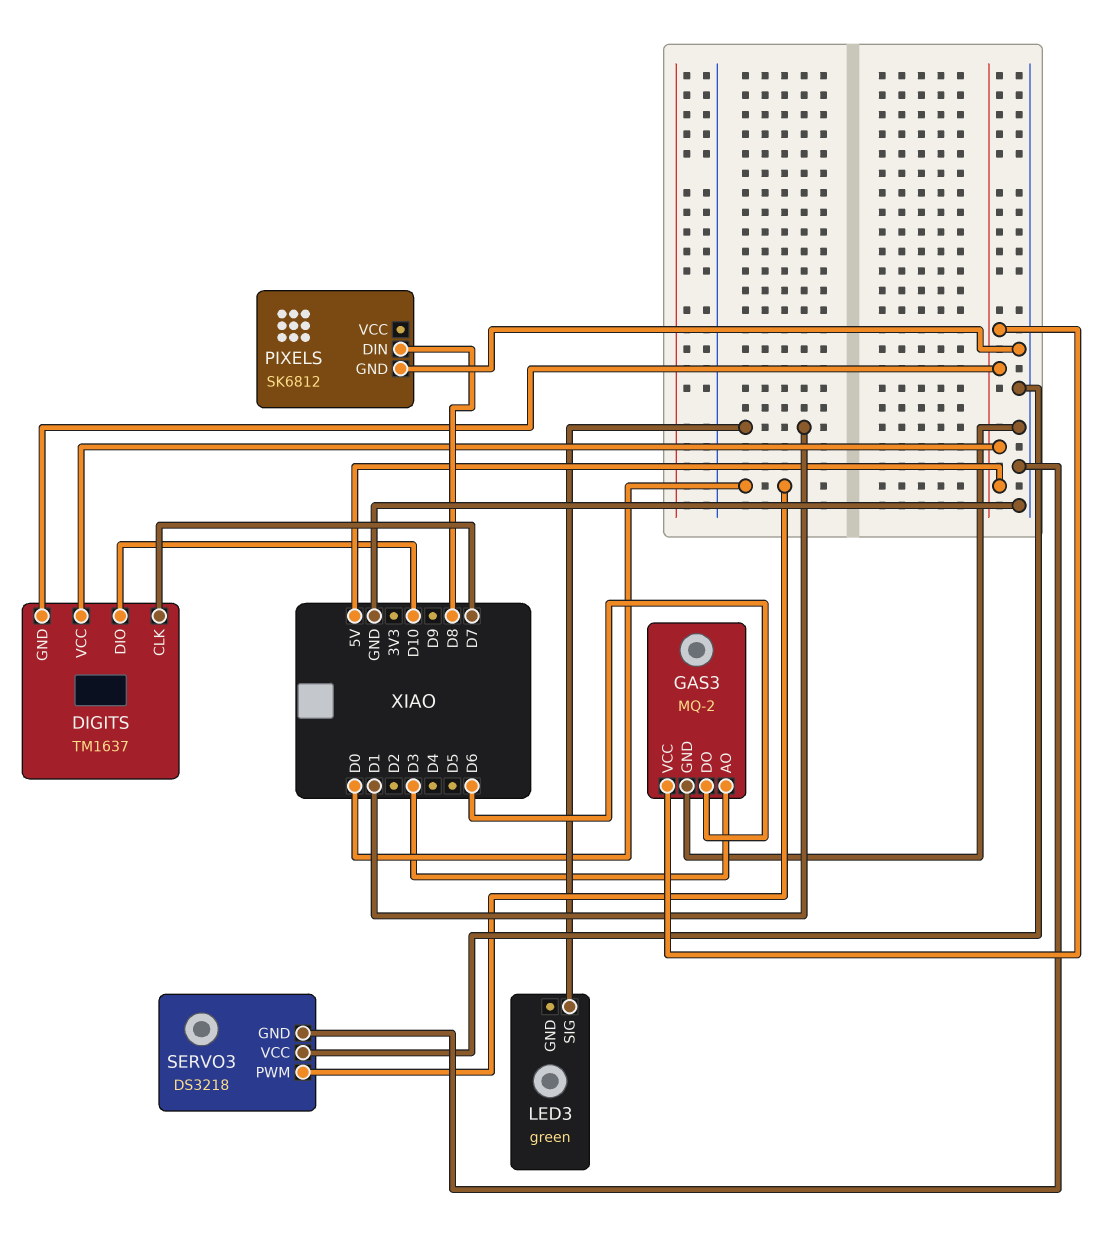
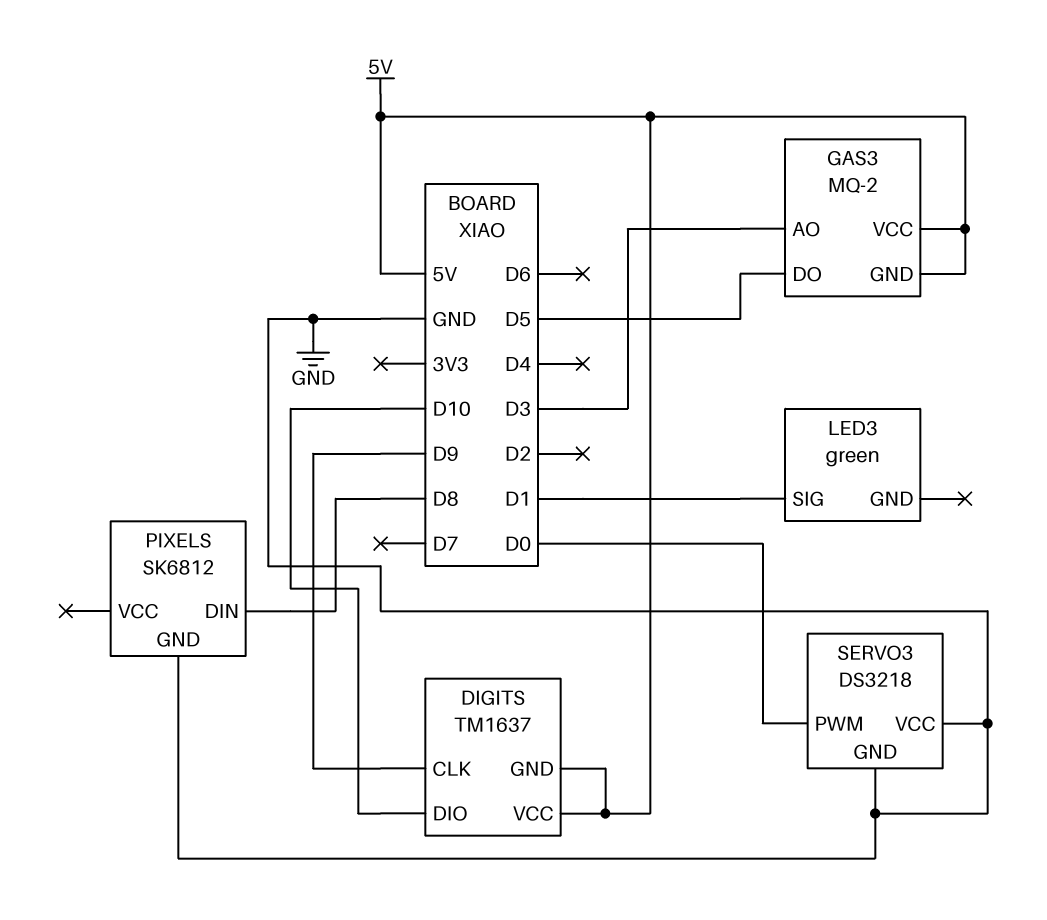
DIGITS pin CLK: D7 -> D9
GAS3 pin DO: D6 -> D5
GAS3 pin GND: GND -> 5V

